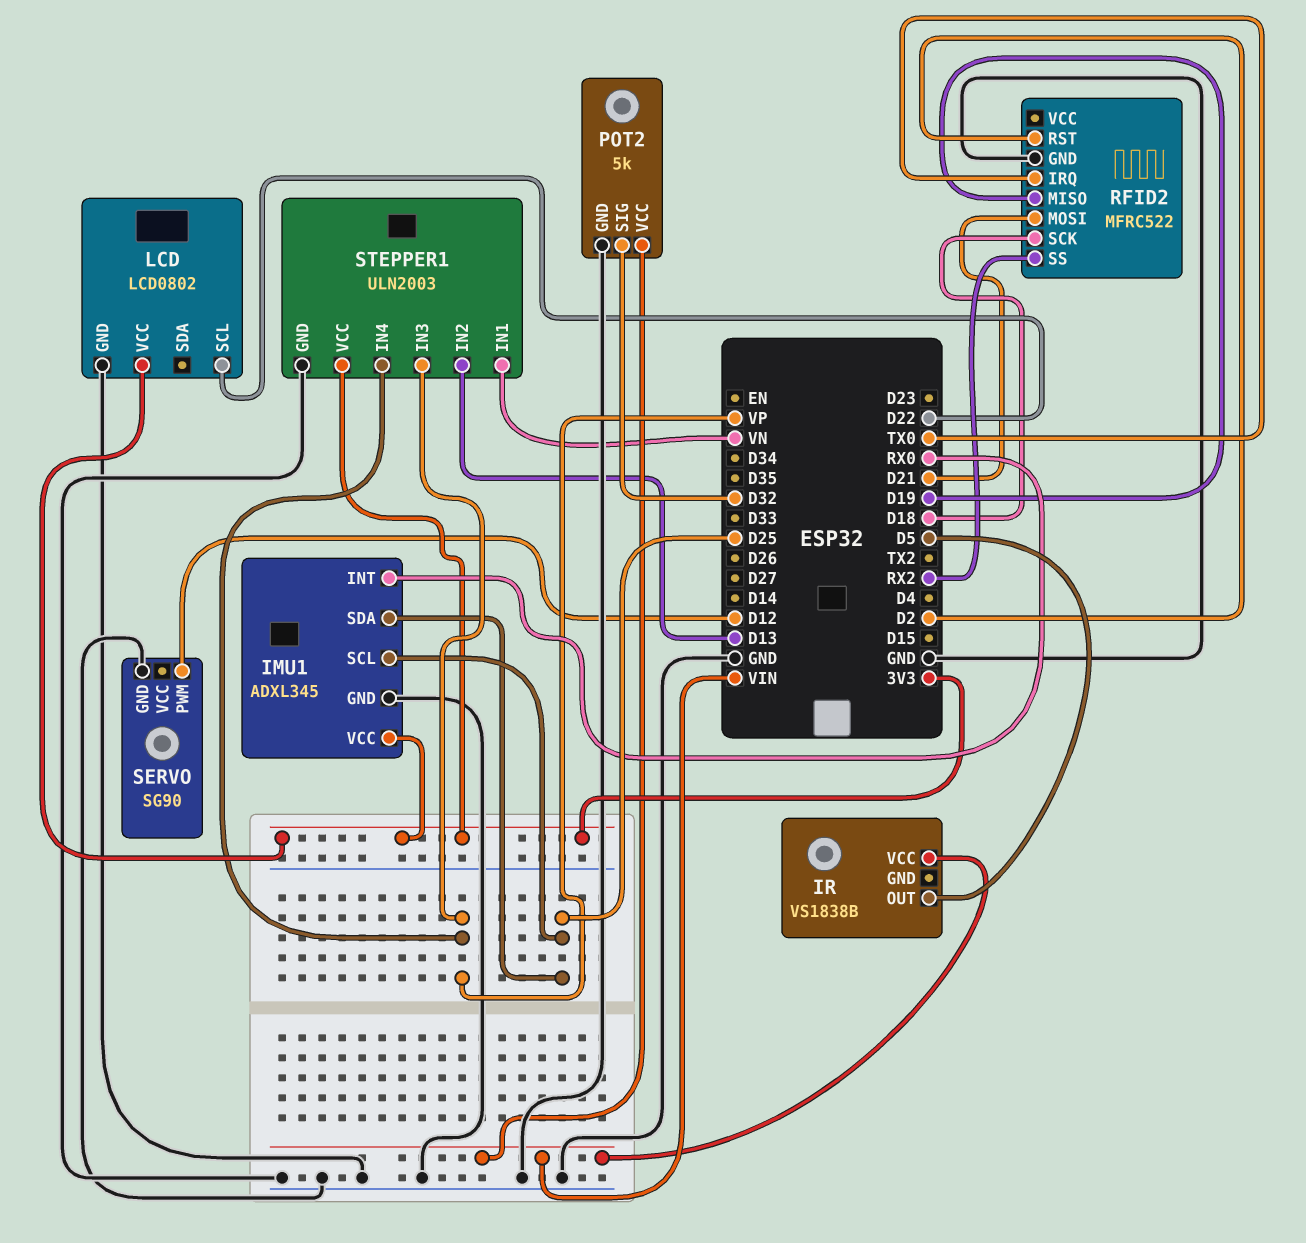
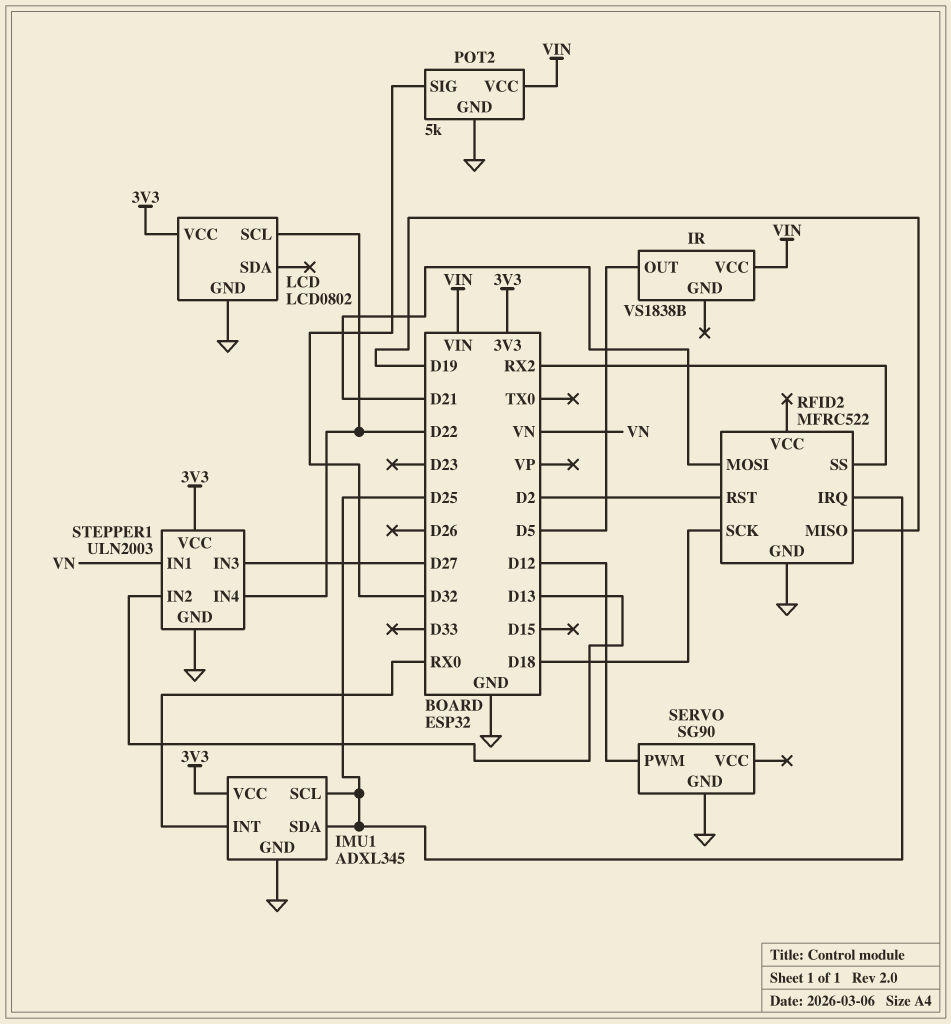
RFID2 pin IRQ: TX0 -> D25
STEPPER1 pin IN3: VP -> D27
STEPPER1 pin IN4: VP -> D22

